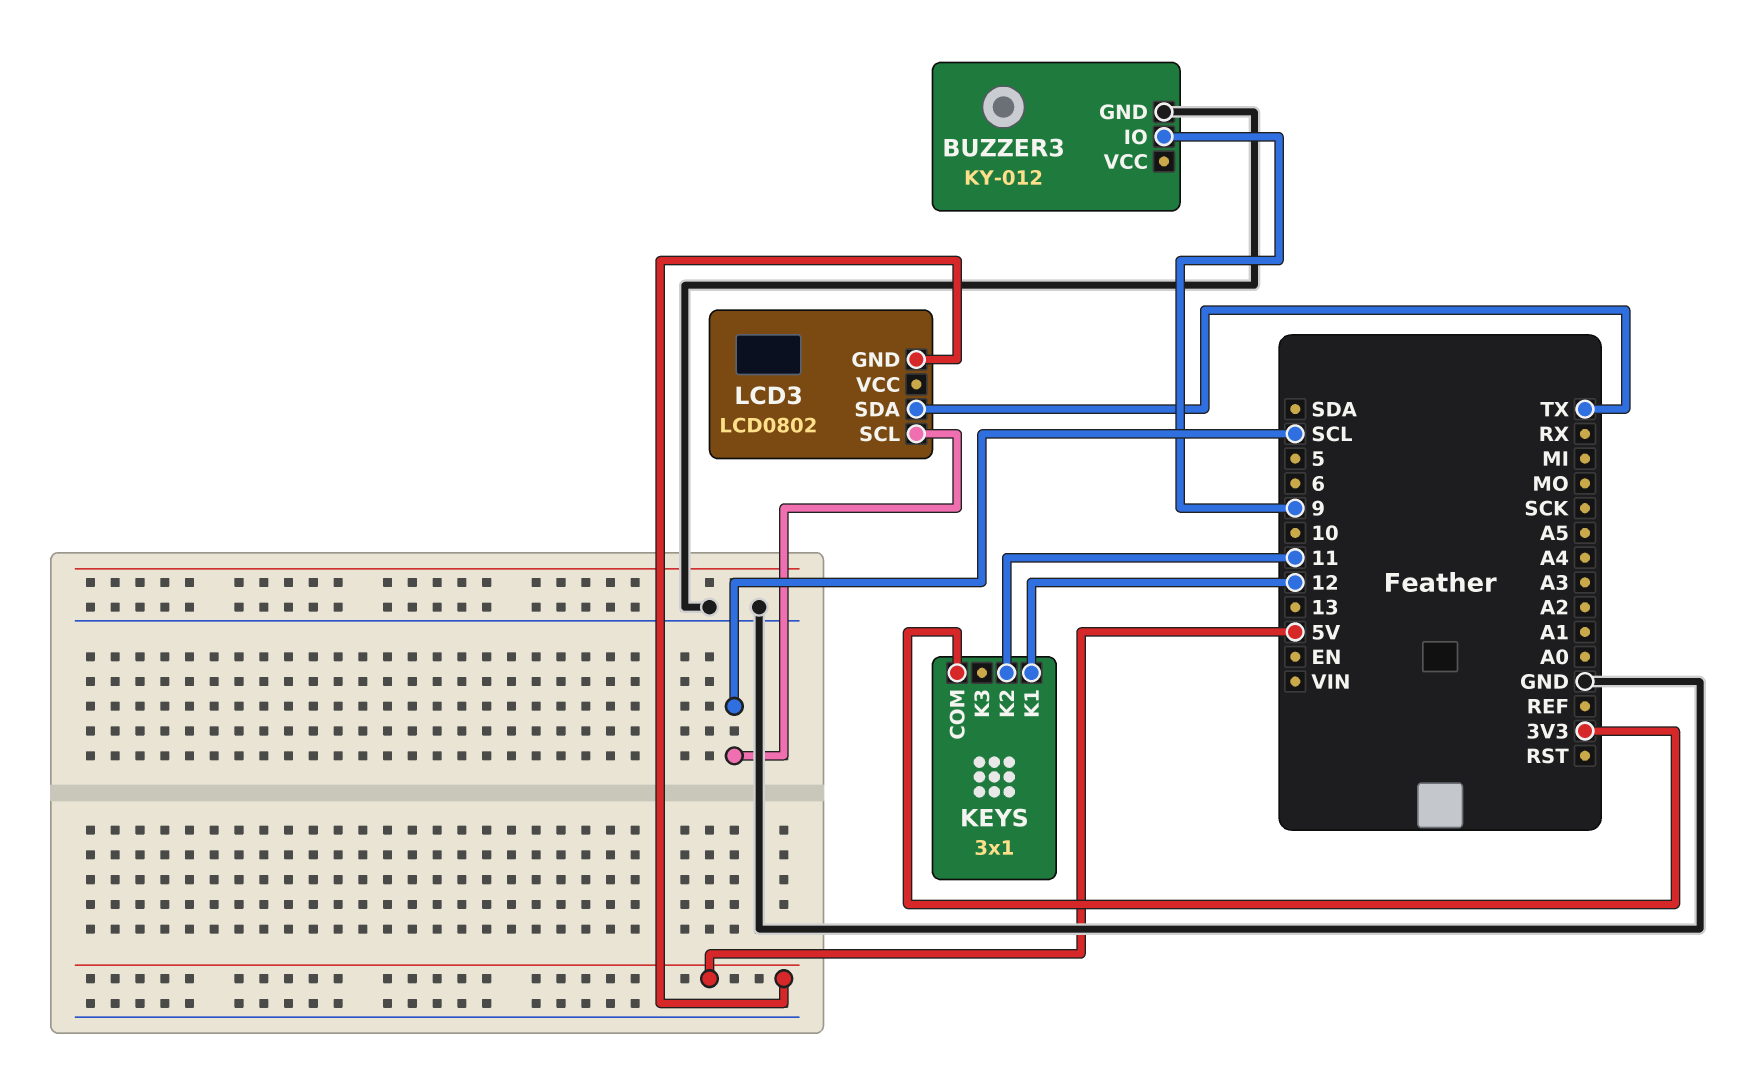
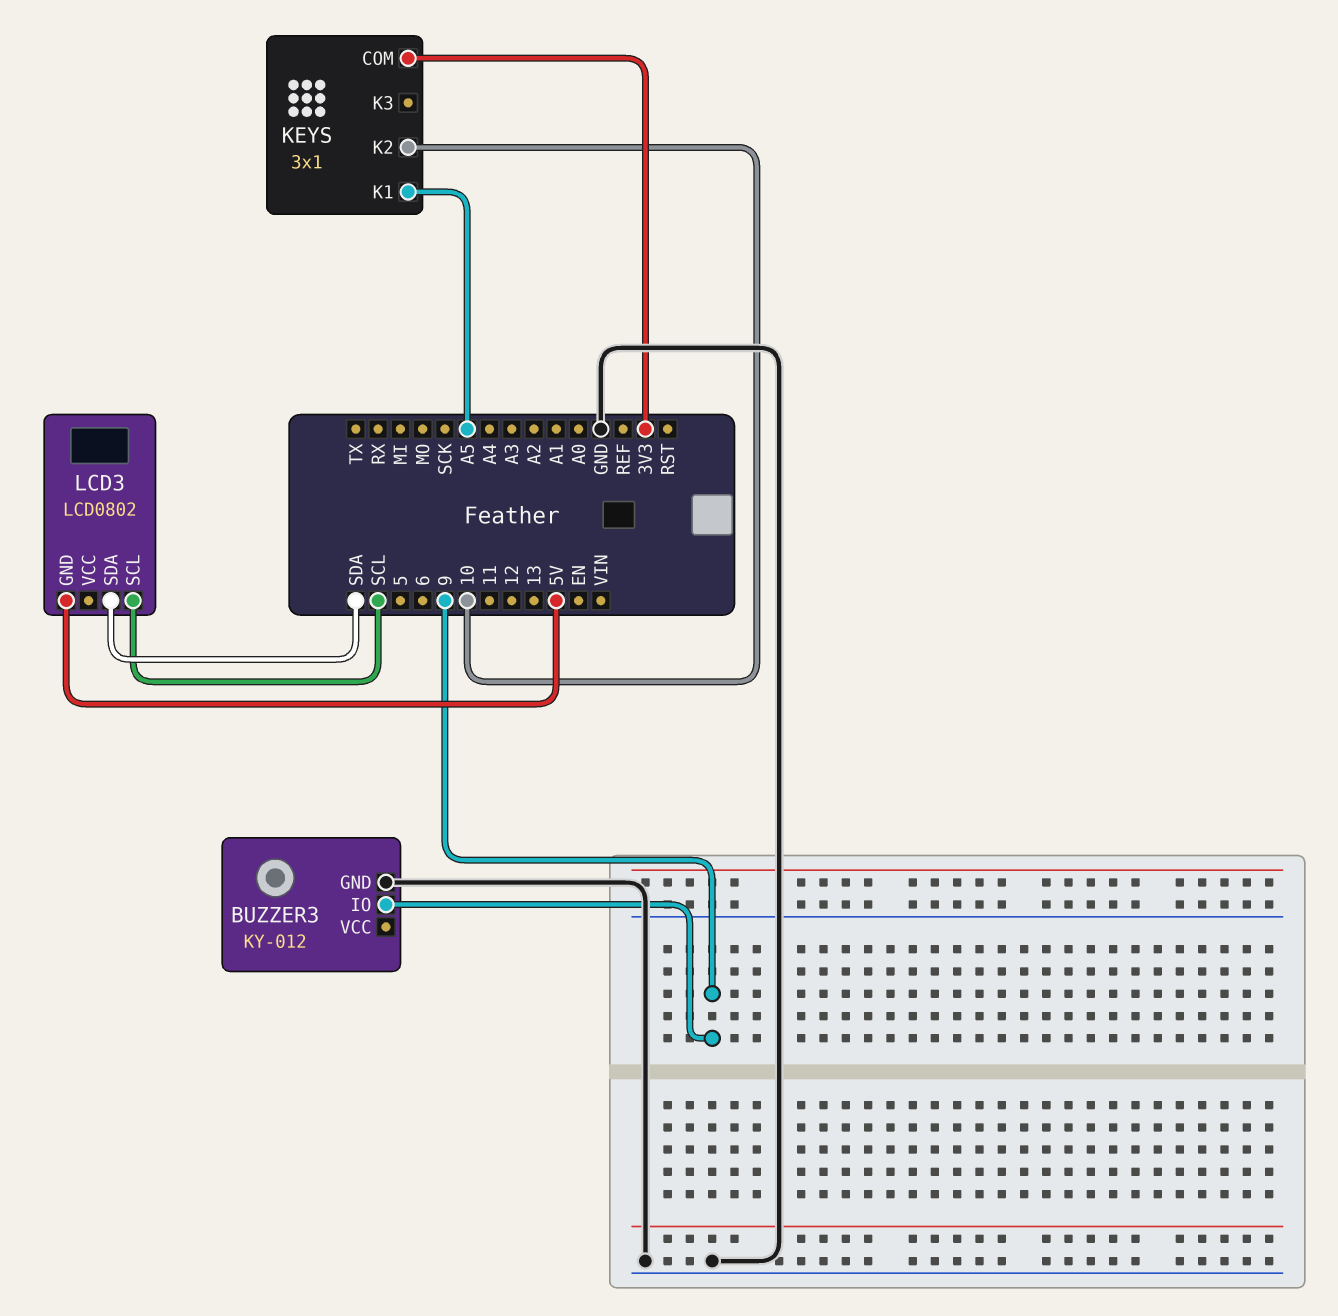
KEYS pin K1: 12 -> A5
KEYS pin K2: 11 -> 10
LCD3 pin SDA: TX -> SDA

